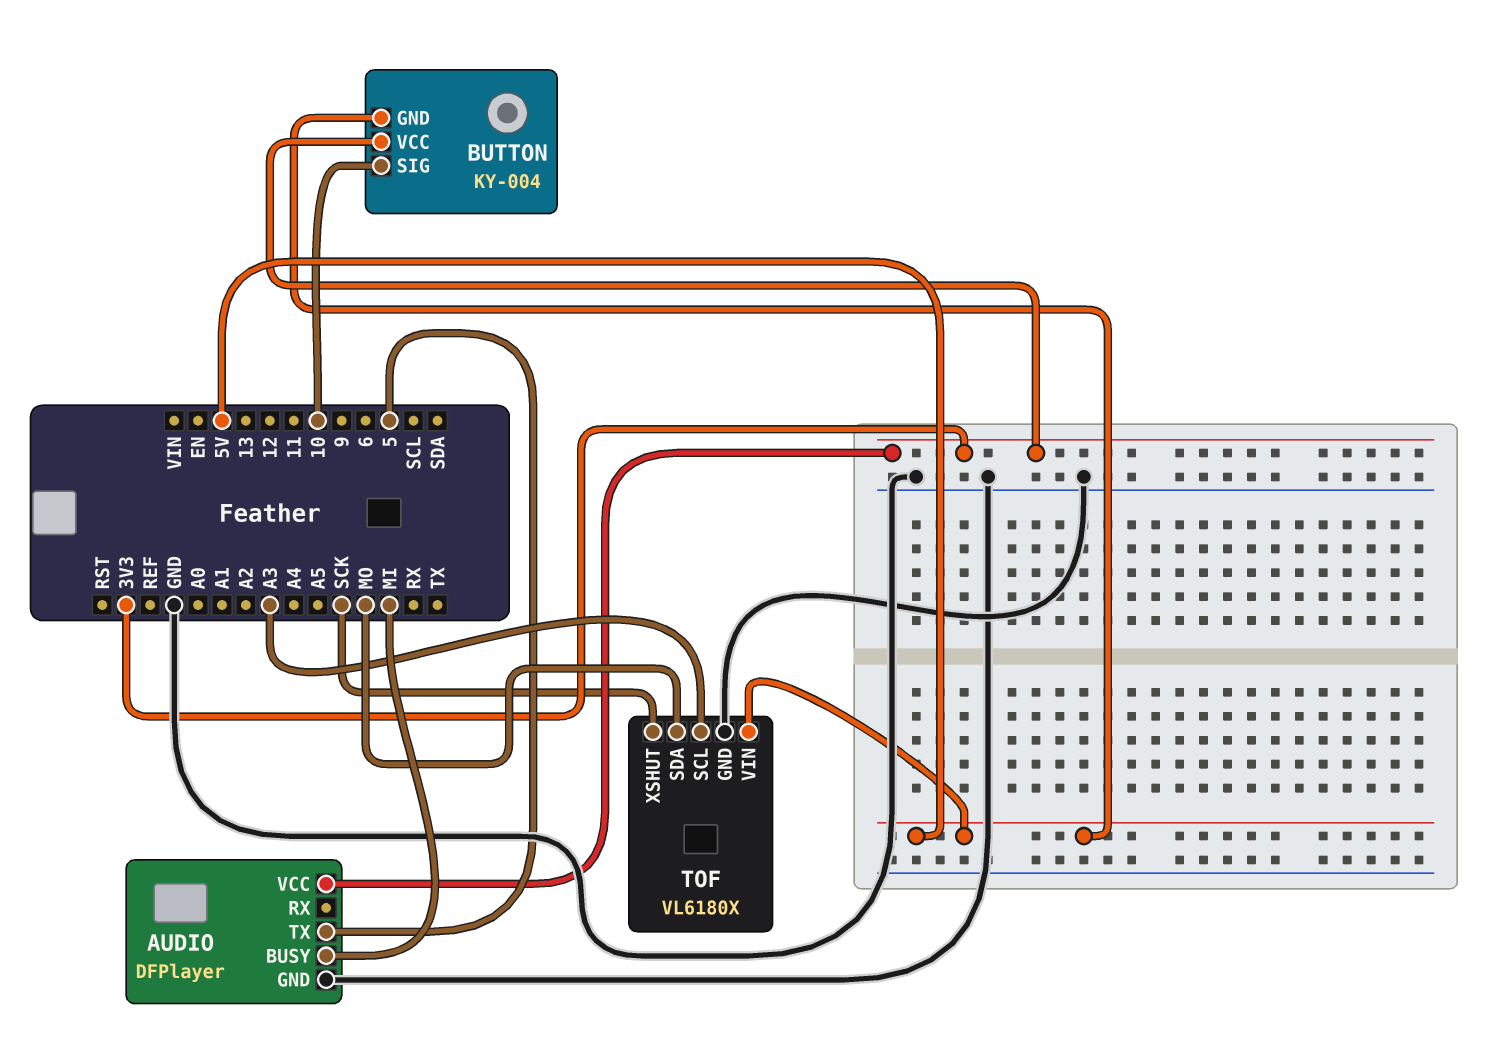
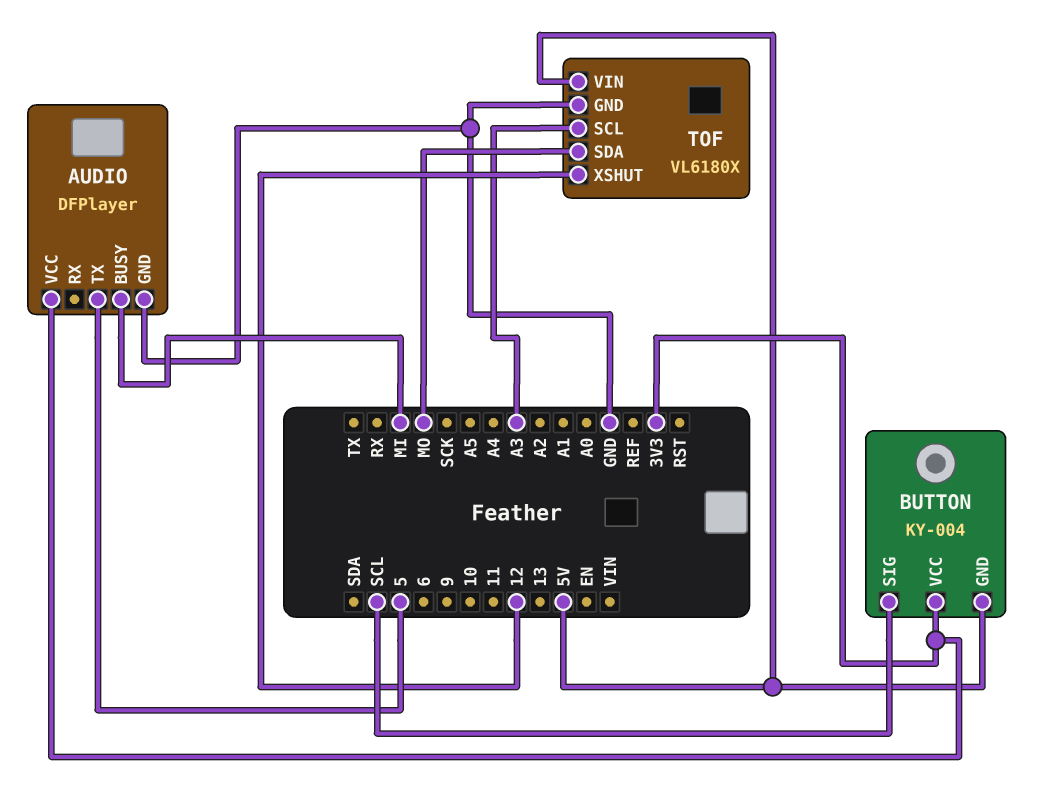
BUTTON pin SIG: 10 -> SCL
TOF pin XSHUT: SCK -> 12

